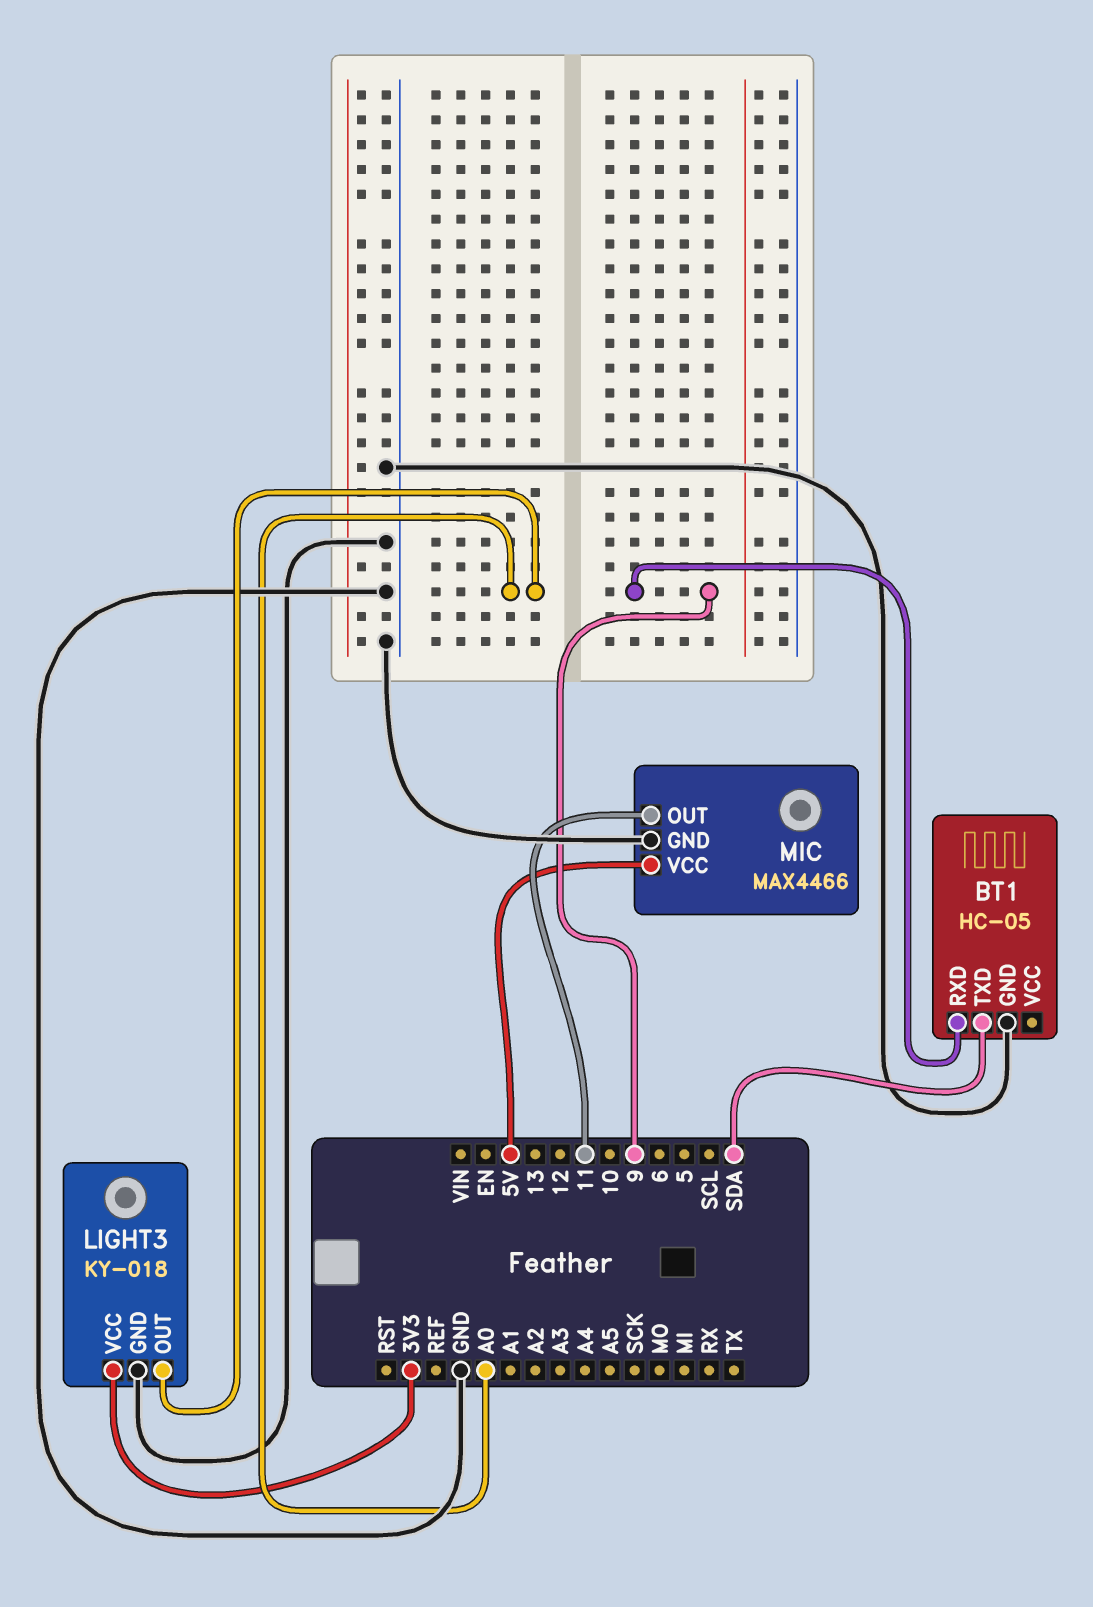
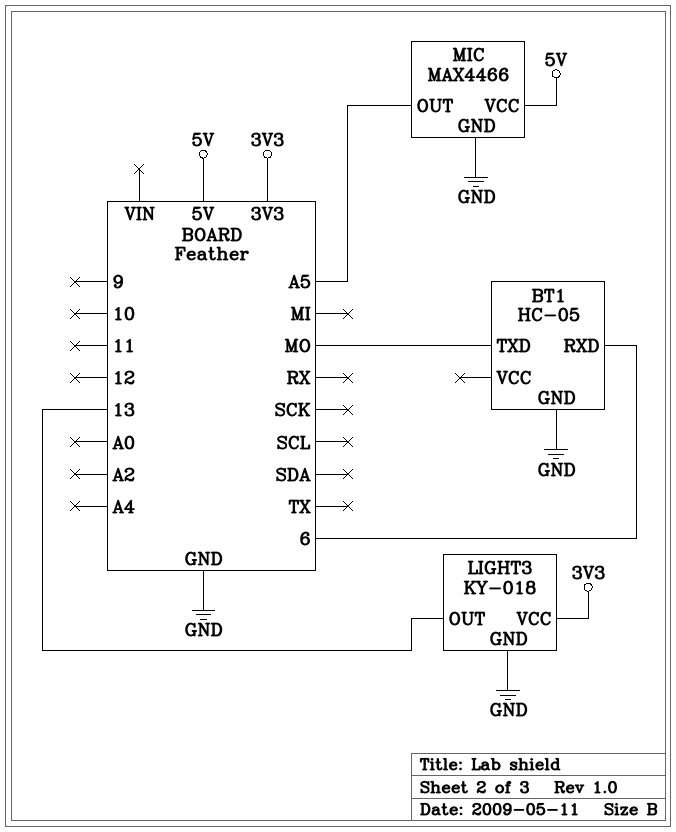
BT1 pin RXD: 9 -> 6
BT1 pin TXD: SDA -> MO
LIGHT3 pin OUT: A0 -> 13
MIC pin OUT: 11 -> A5

